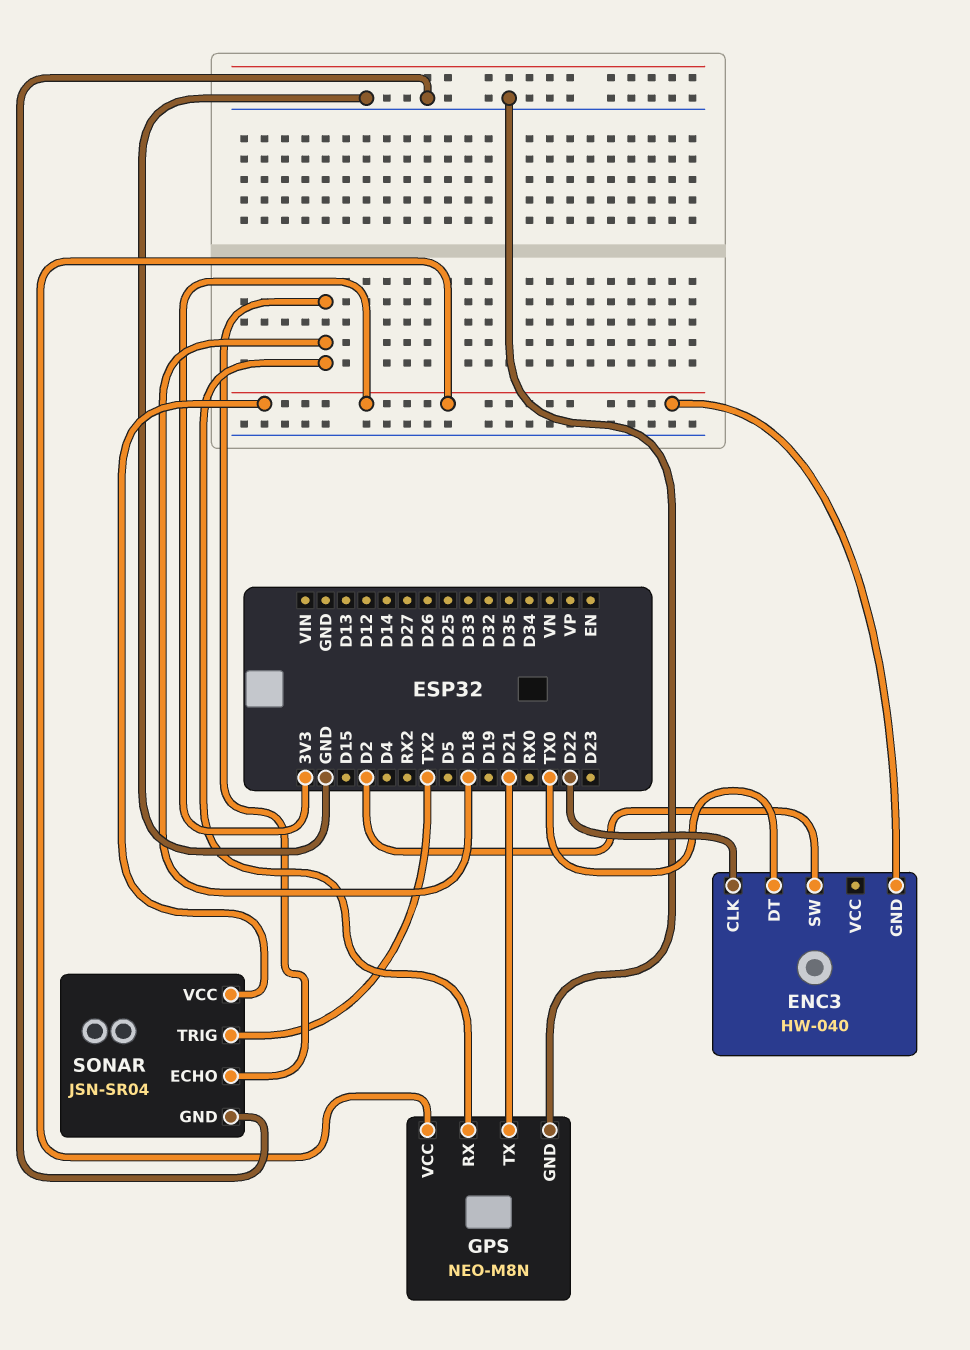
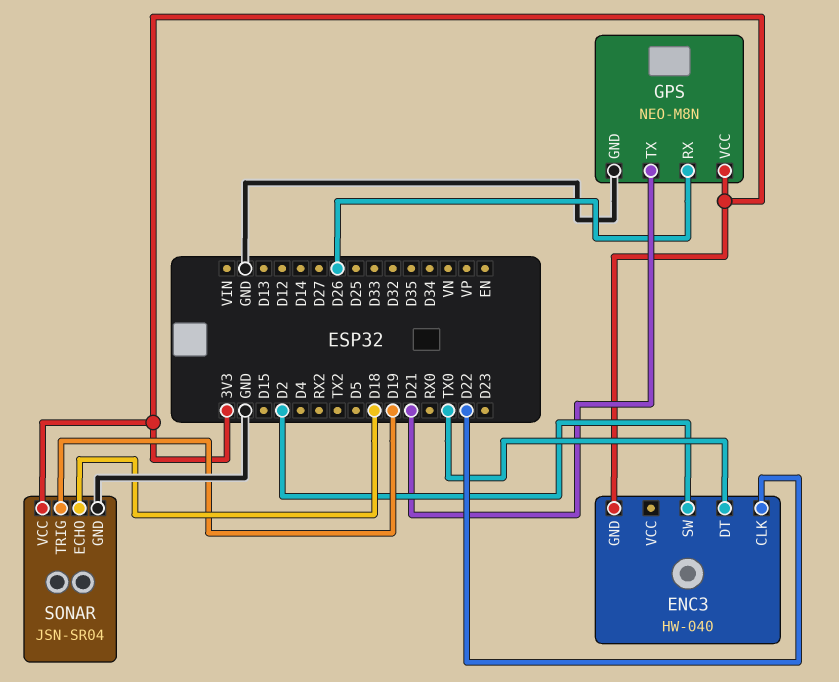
GPS pin RX: D18 -> D26
SONAR pin TRIG: TX2 -> D19

